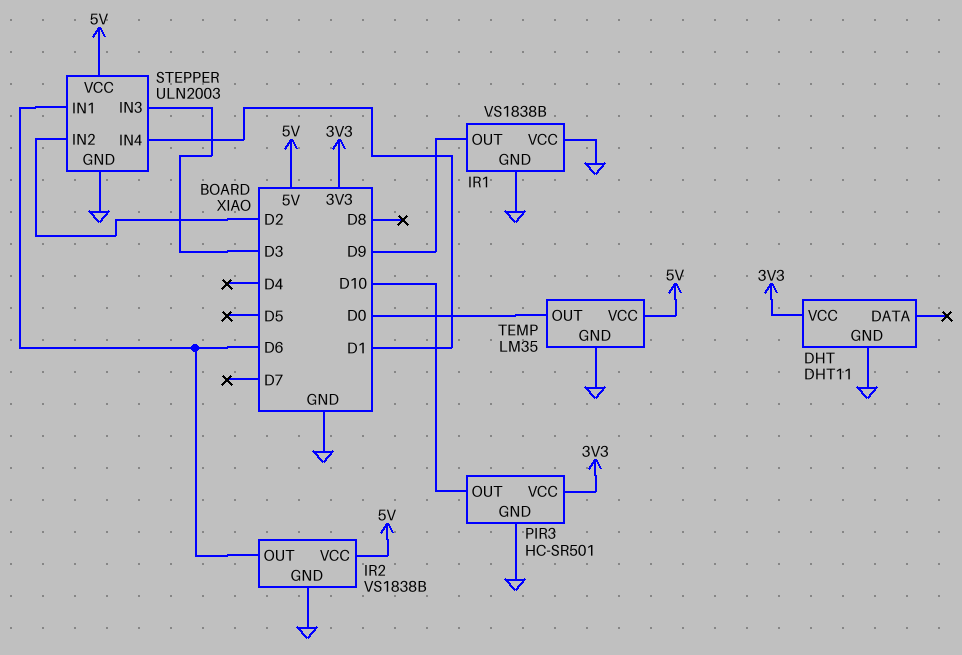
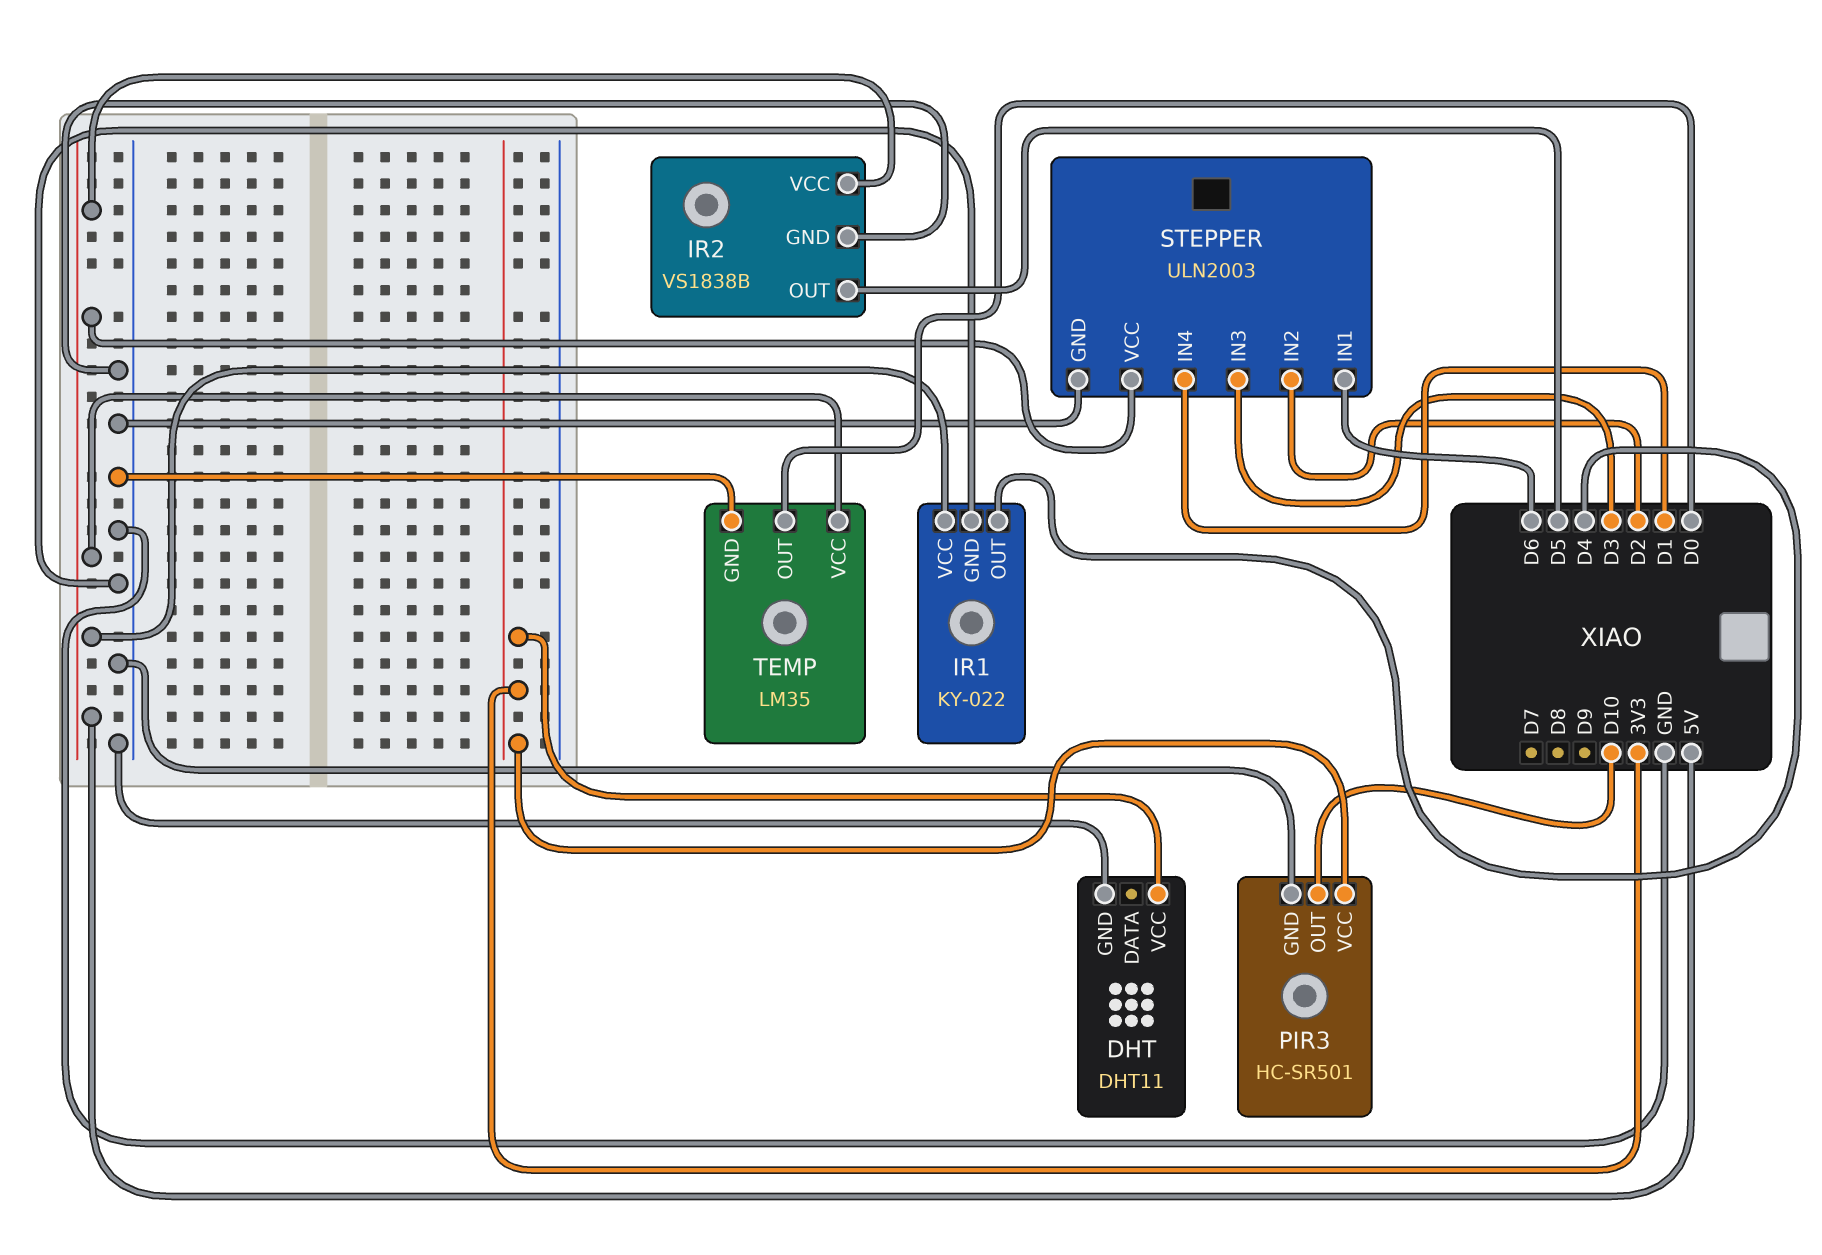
IR1: VS1838B -> KY-022
IR1 pin OUT: D9 -> D4
IR1 pin VCC: GND -> 5V
IR2 pin OUT: D6 -> D5

